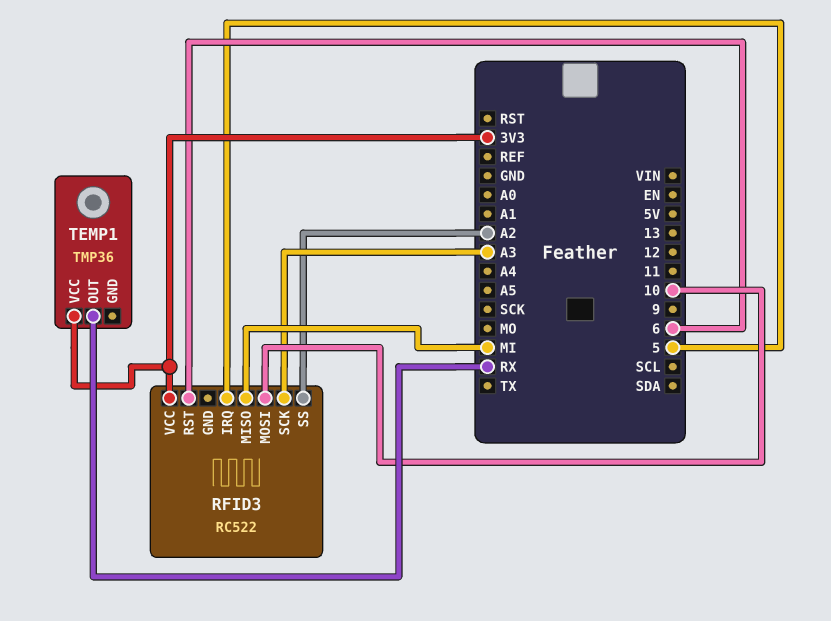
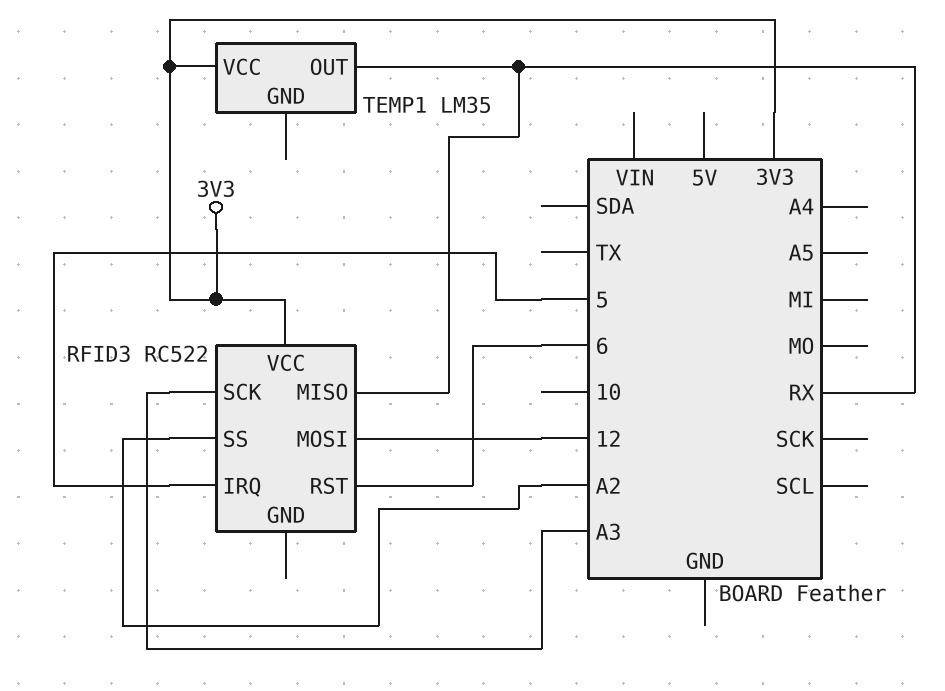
RFID3 pin MISO: MI -> RX
RFID3 pin MOSI: 10 -> 12
TEMP1: TMP36 -> LM35

